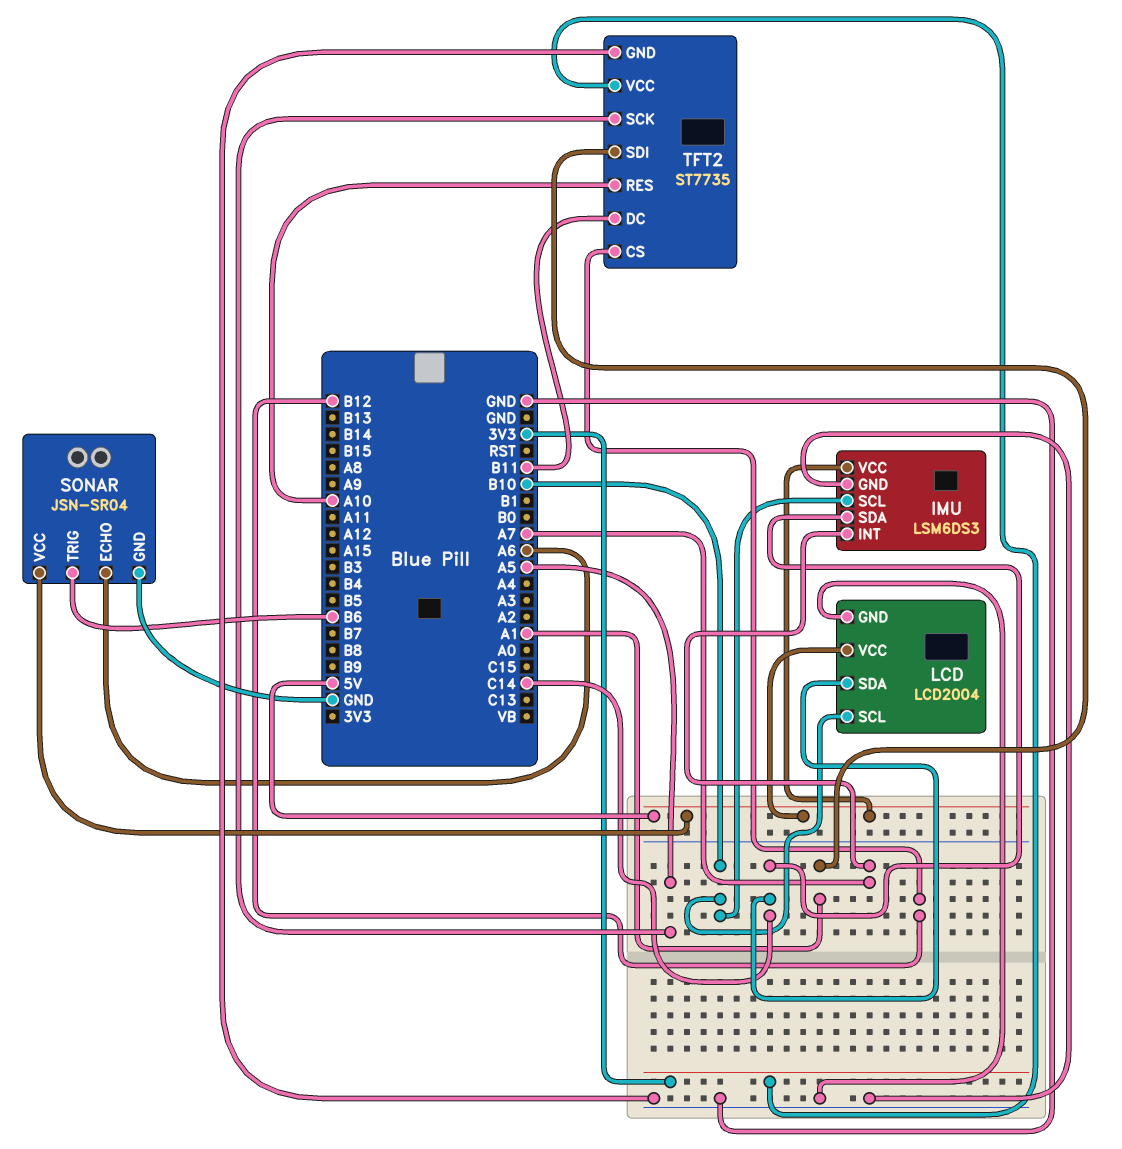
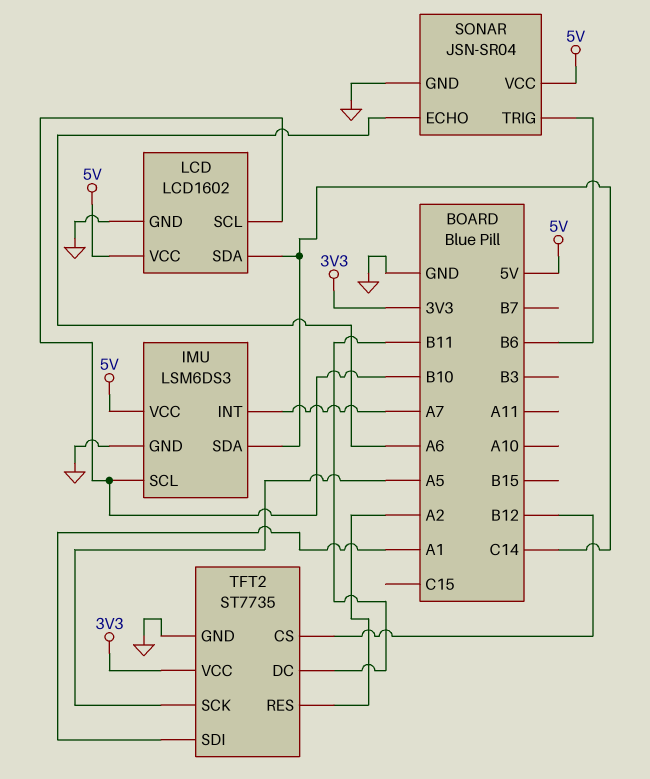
LCD: LCD2004 -> LCD1602
TFT2 pin RES: A10 -> A2

